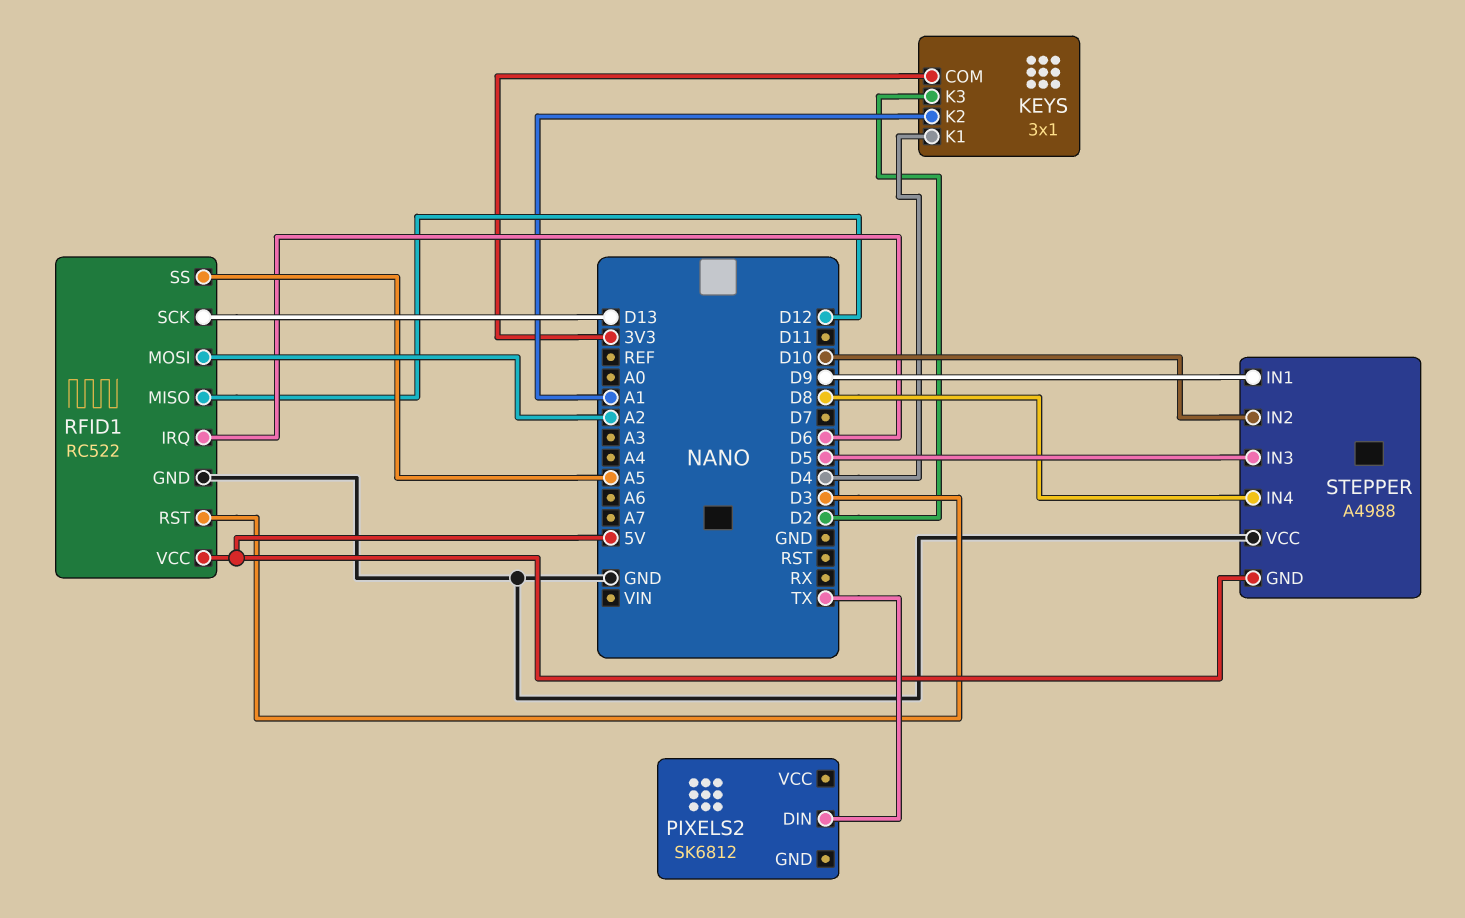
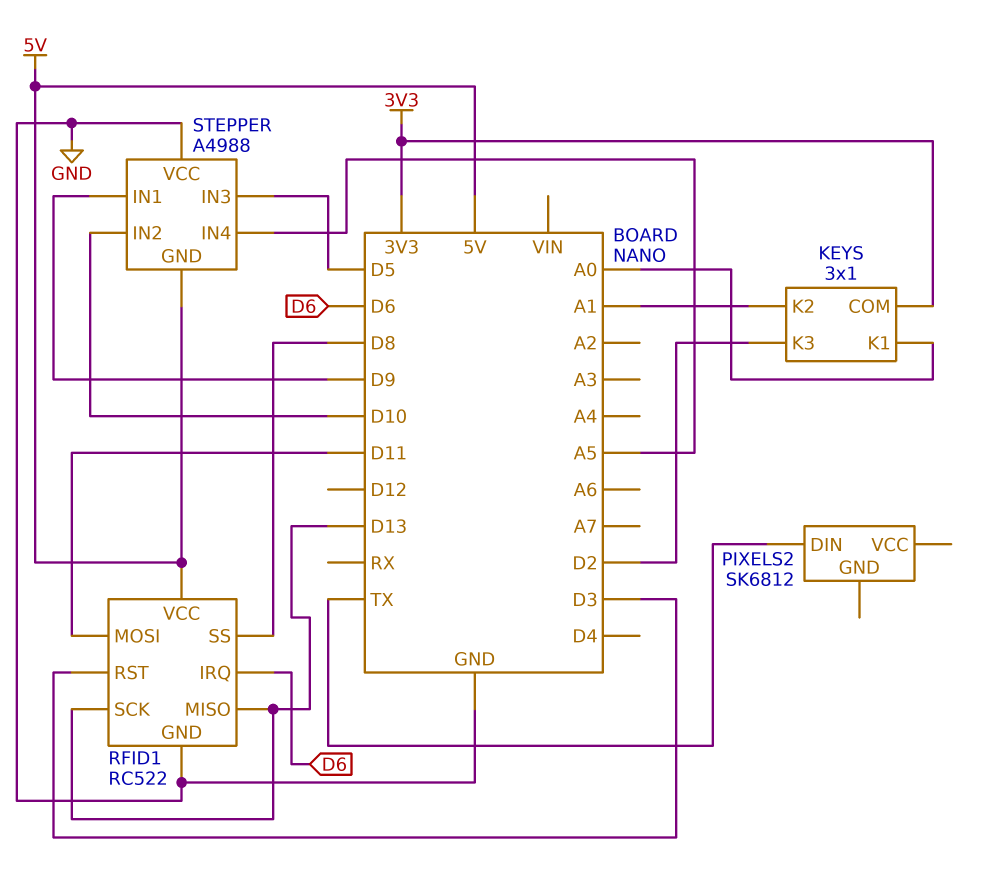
KEYS pin K1: D4 -> A0
RFID1 pin MISO: D12 -> D13
RFID1 pin MOSI: A2 -> D11
RFID1 pin SS: A5 -> D8
STEPPER pin IN4: D8 -> A5

